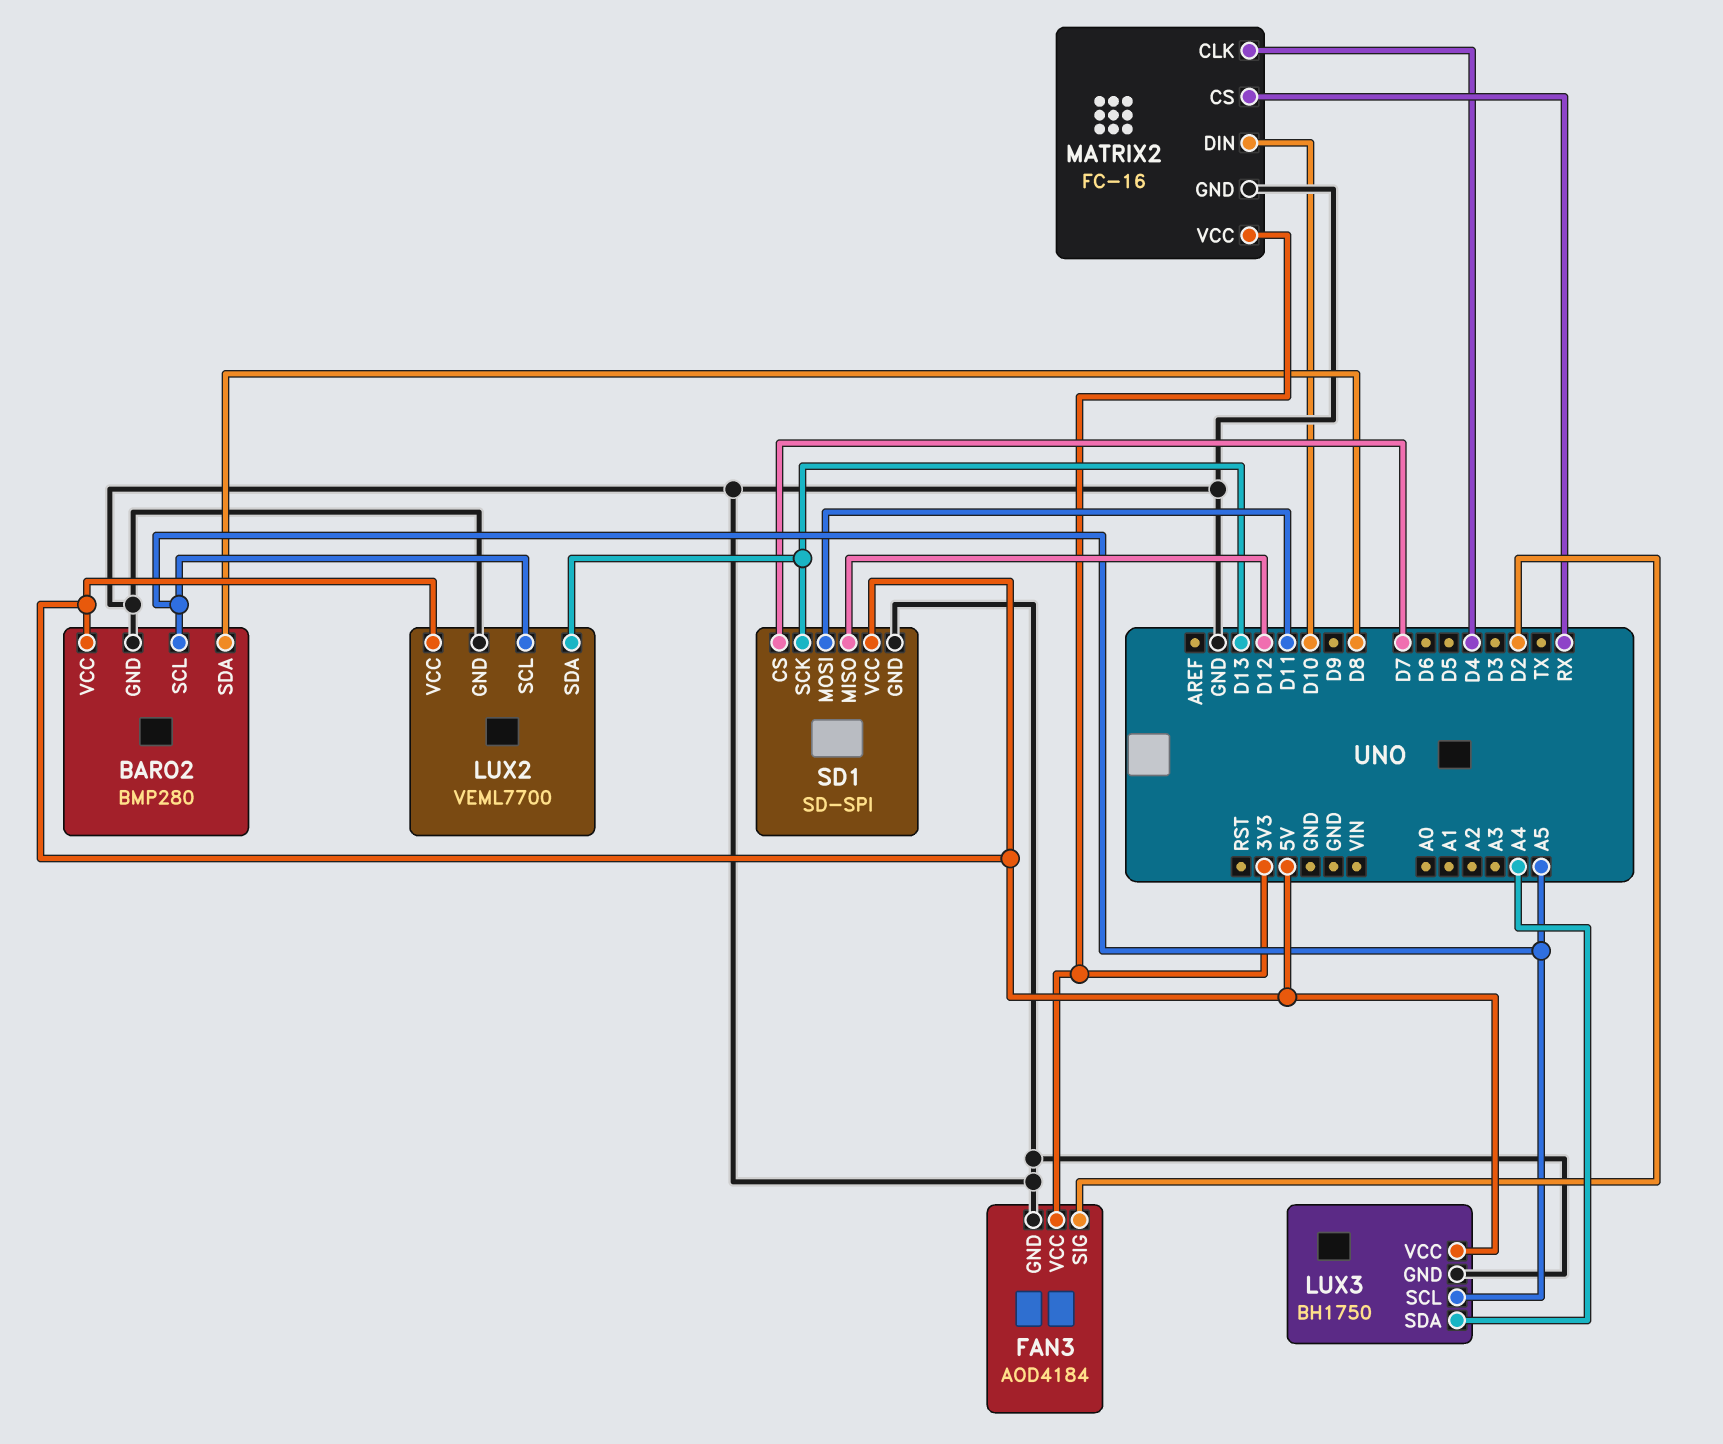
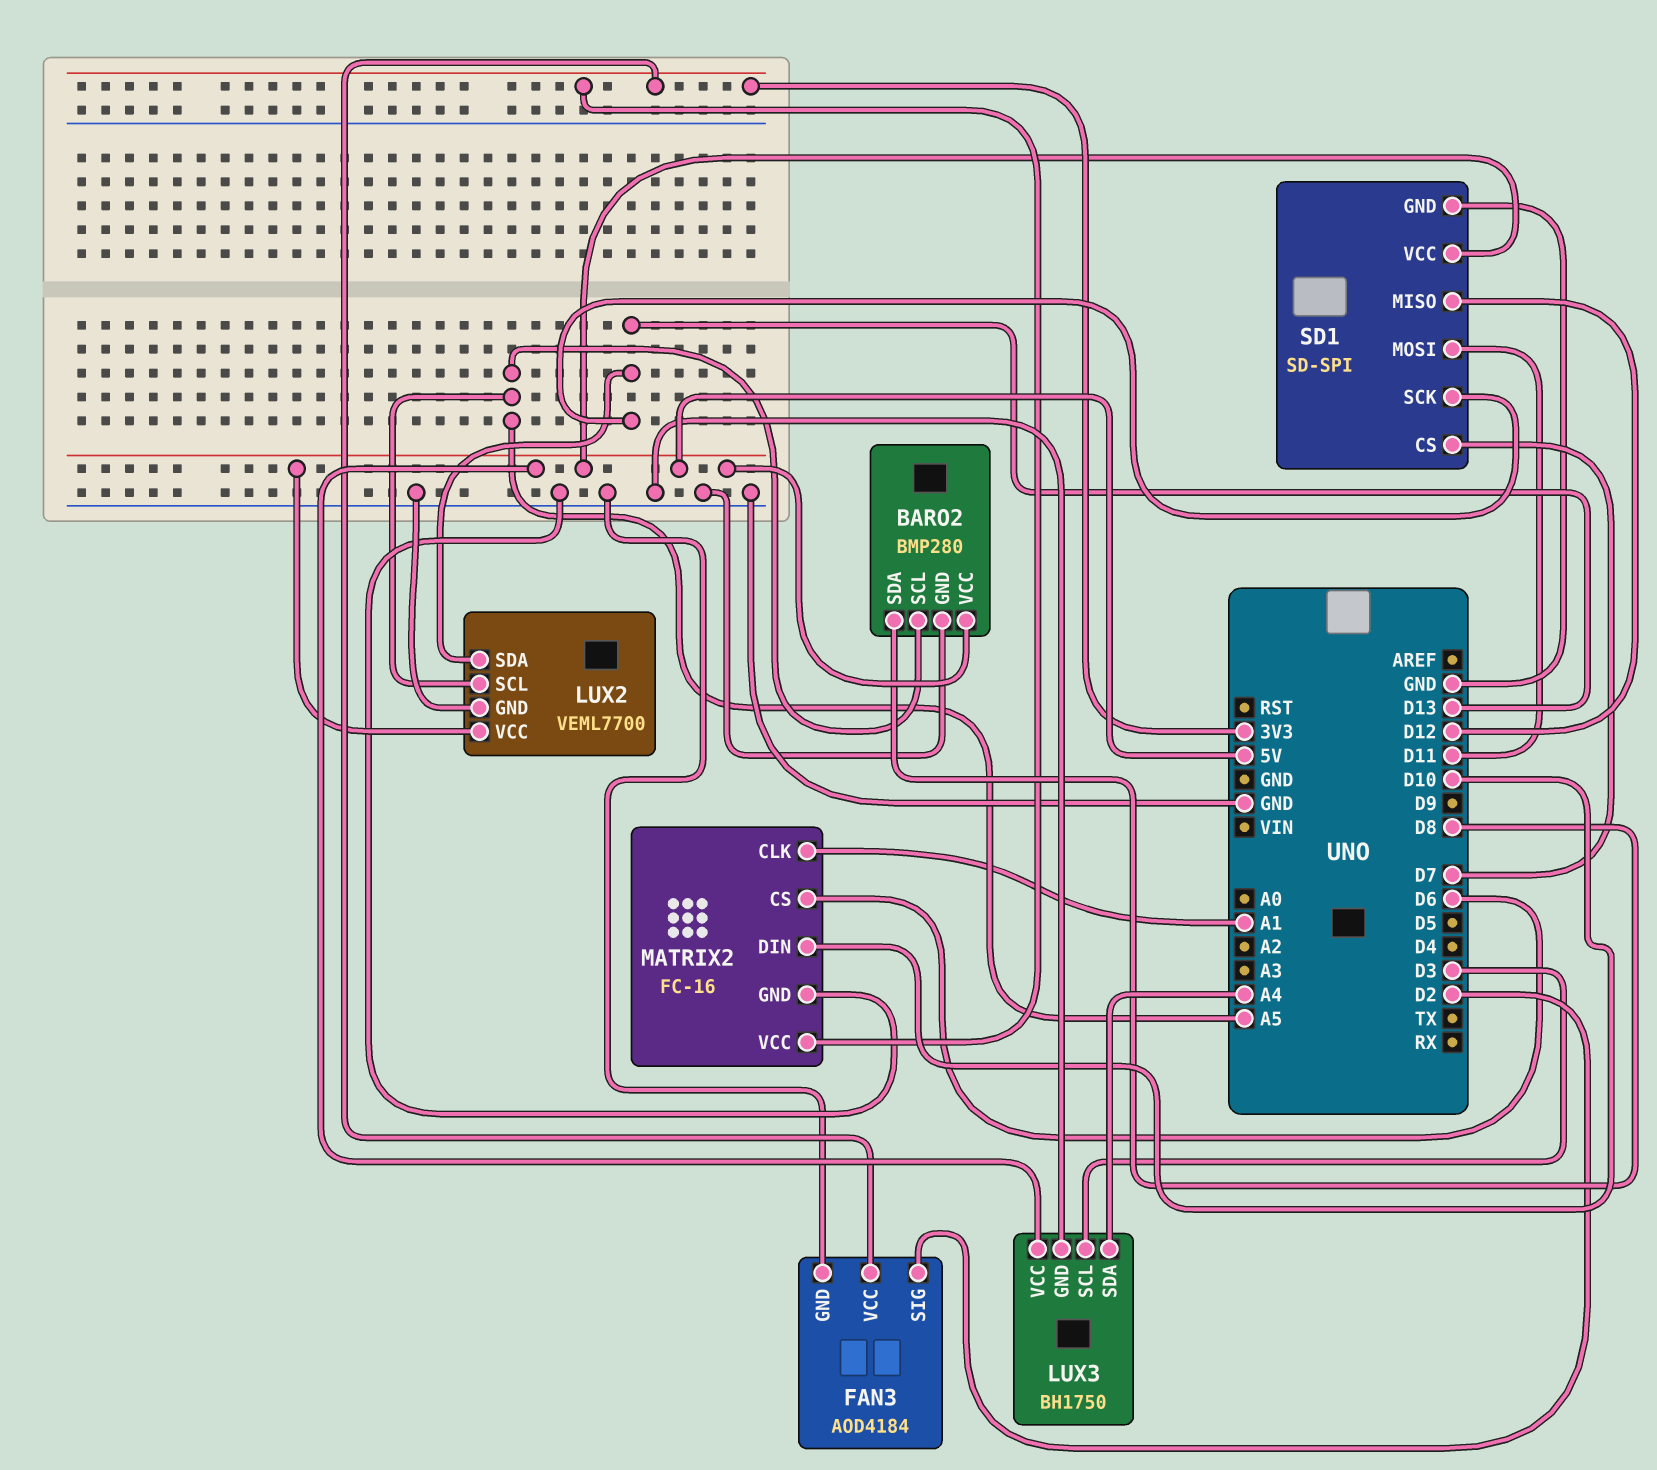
LUX3 pin SCL: A5 -> D3
MATRIX2 pin CLK: D4 -> A1
MATRIX2 pin CS: RX -> D6

